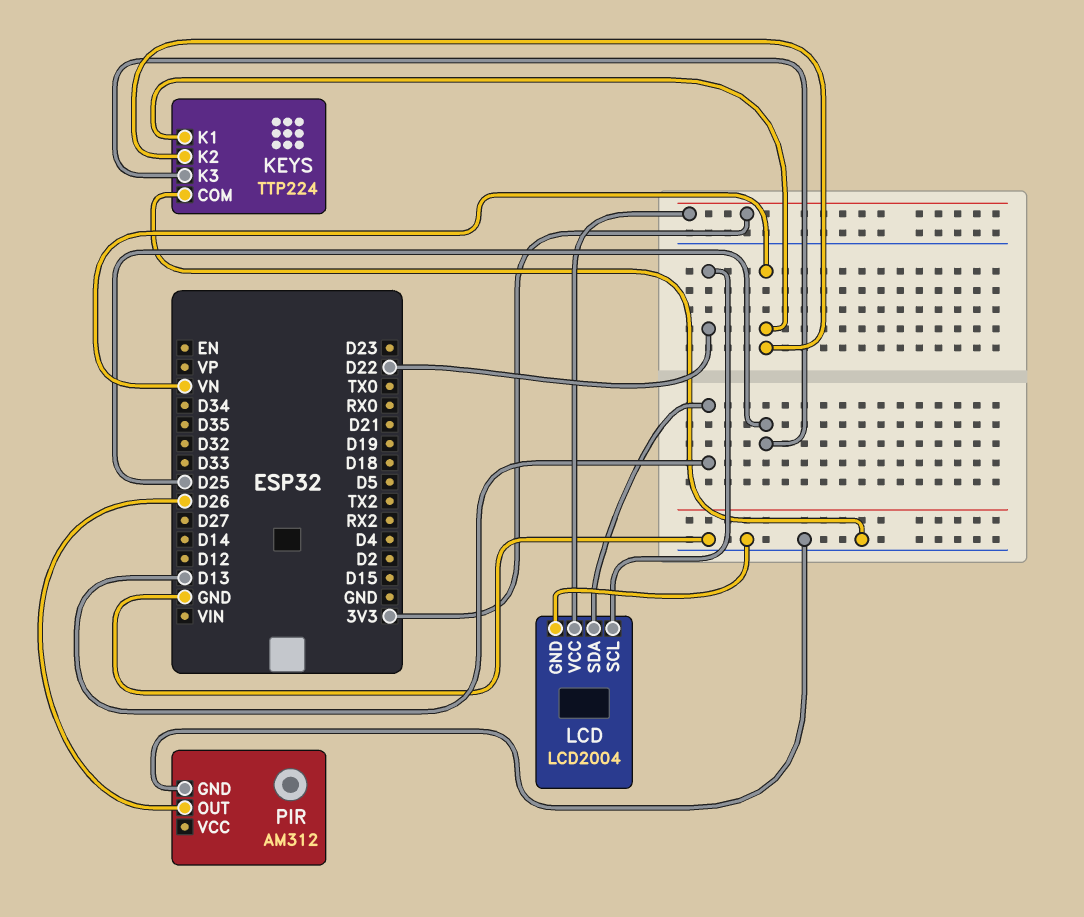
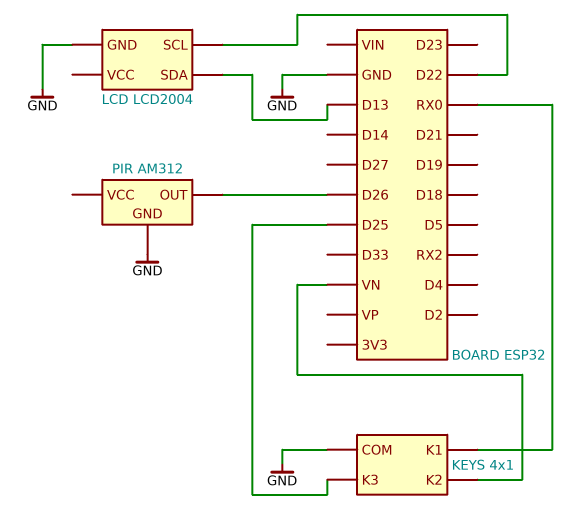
KEYS: TTP224 -> 4x1
KEYS pin K1: VN -> RX0
LCD pin VCC: 3V3 -> none

